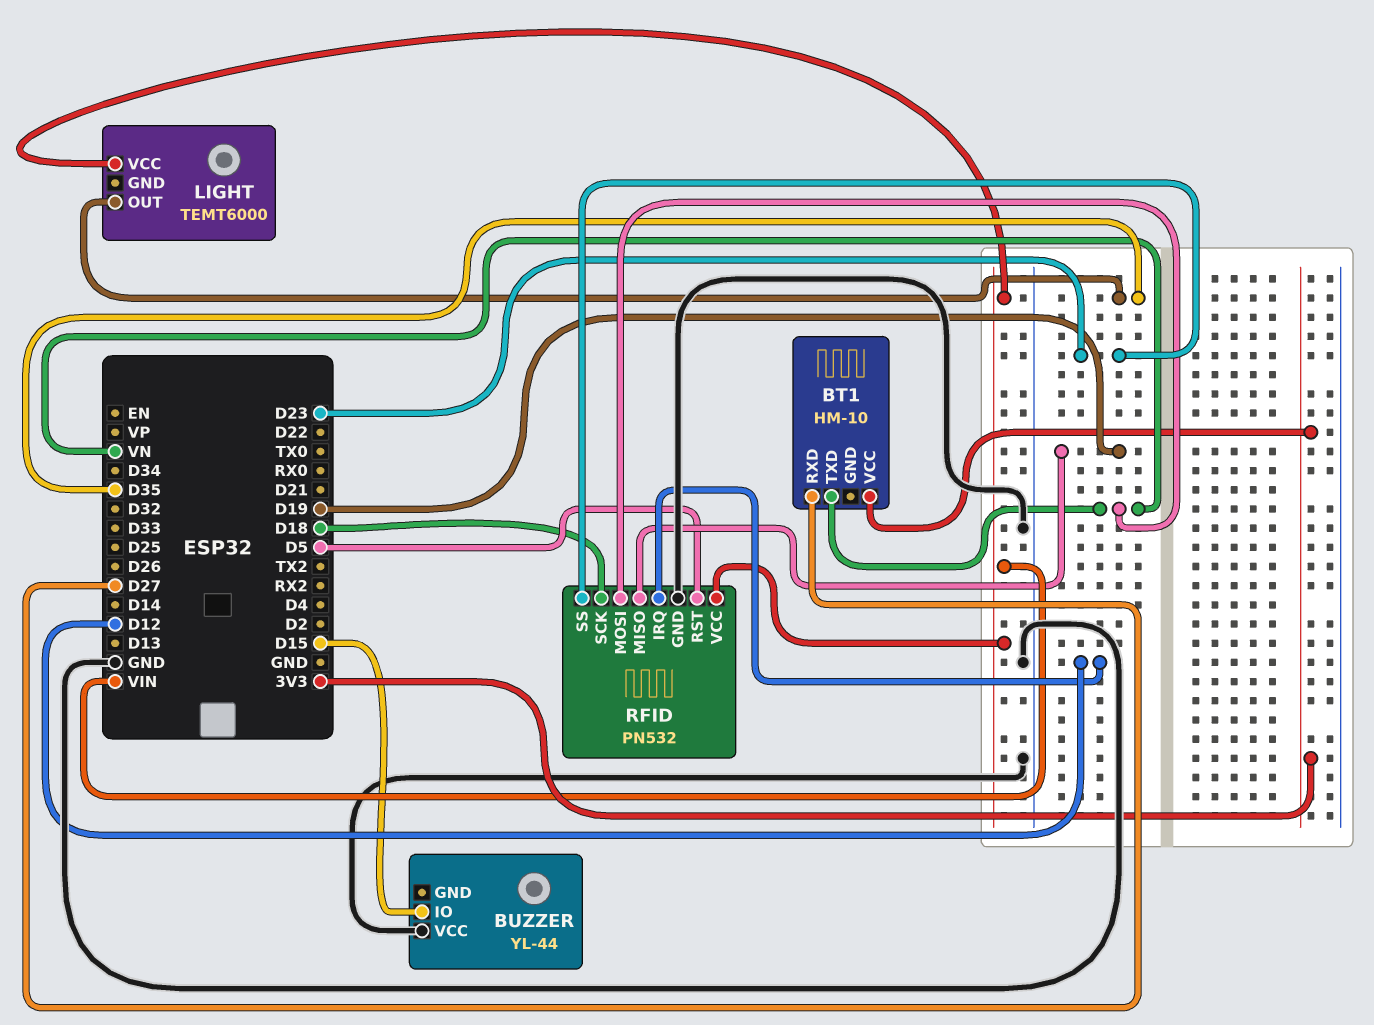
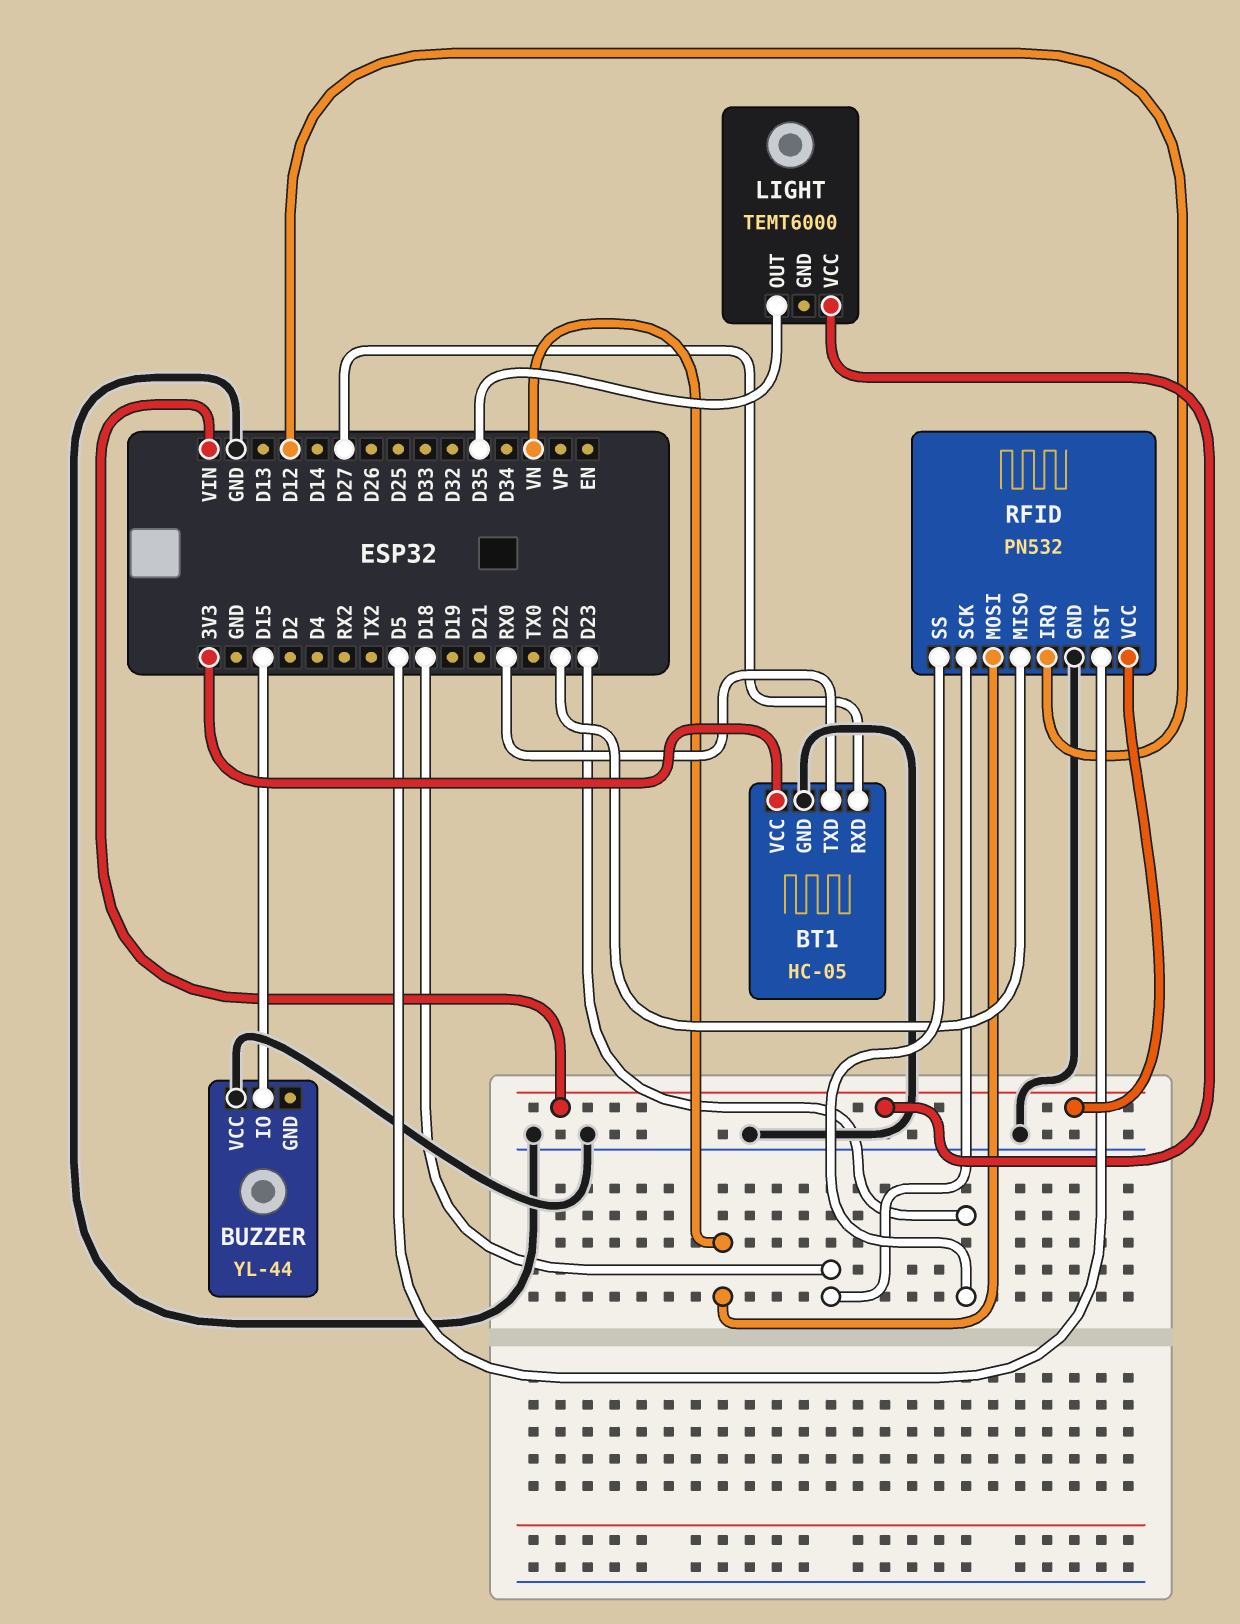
BT1: HM-10 -> HC-05
BT1 pin GND: none -> GND
BT1 pin TXD: VN -> RX0
RFID pin MISO: D19 -> D22

